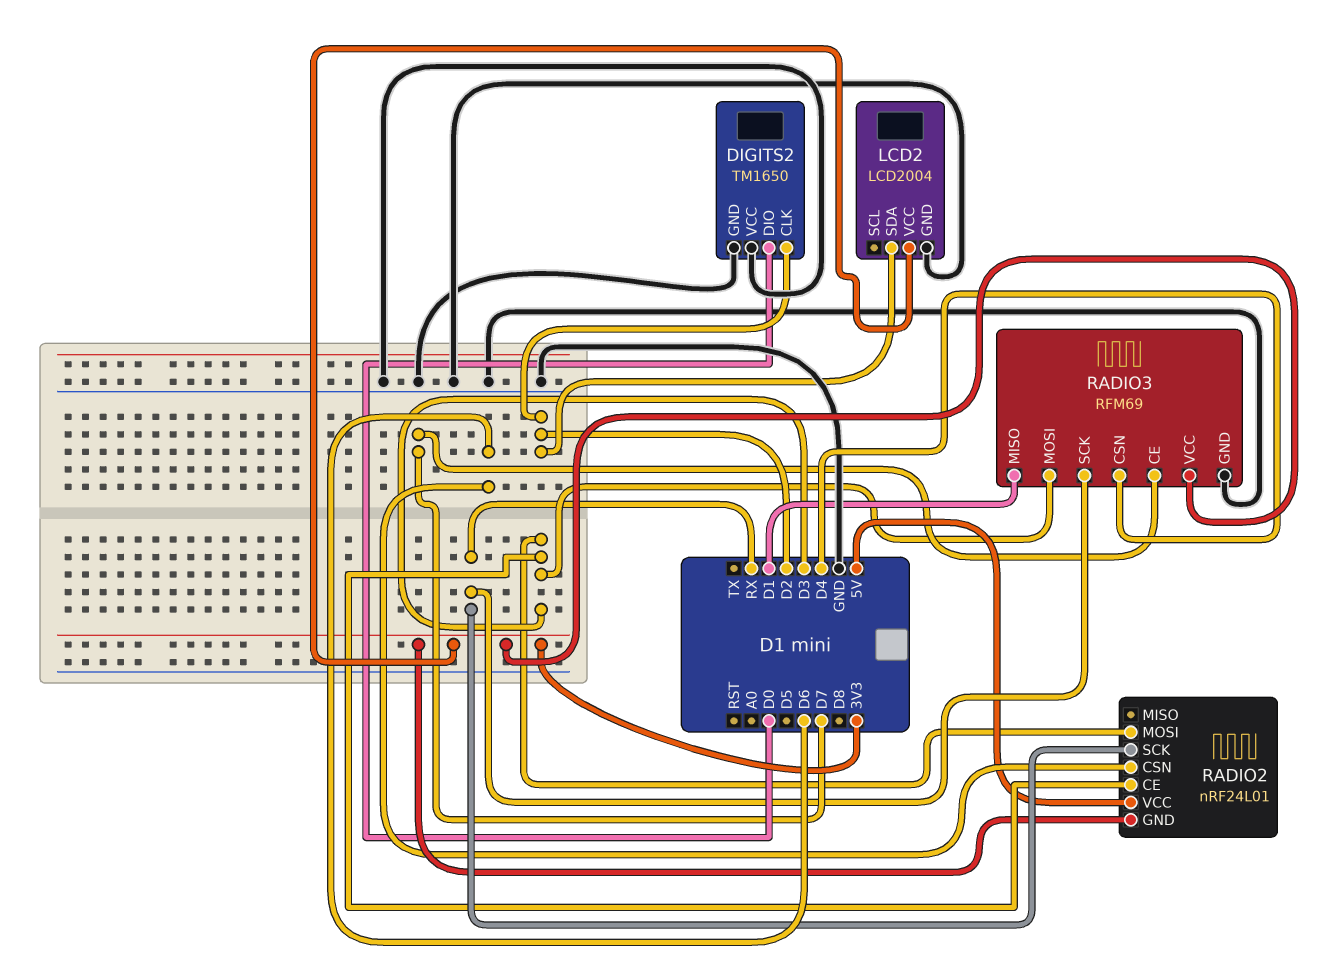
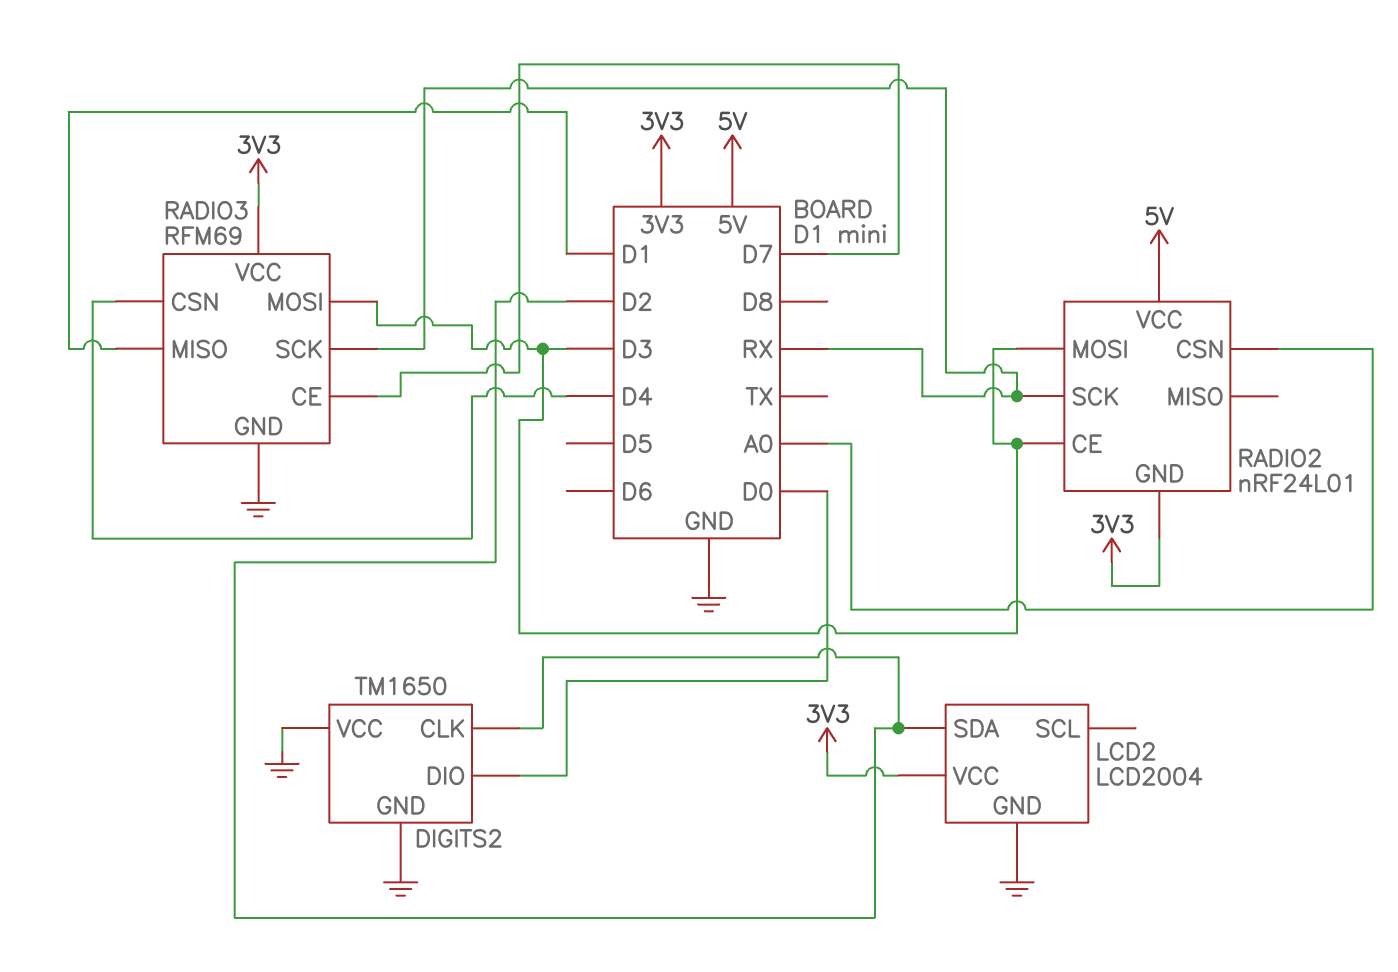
RADIO2 pin CSN: D6 -> A0

